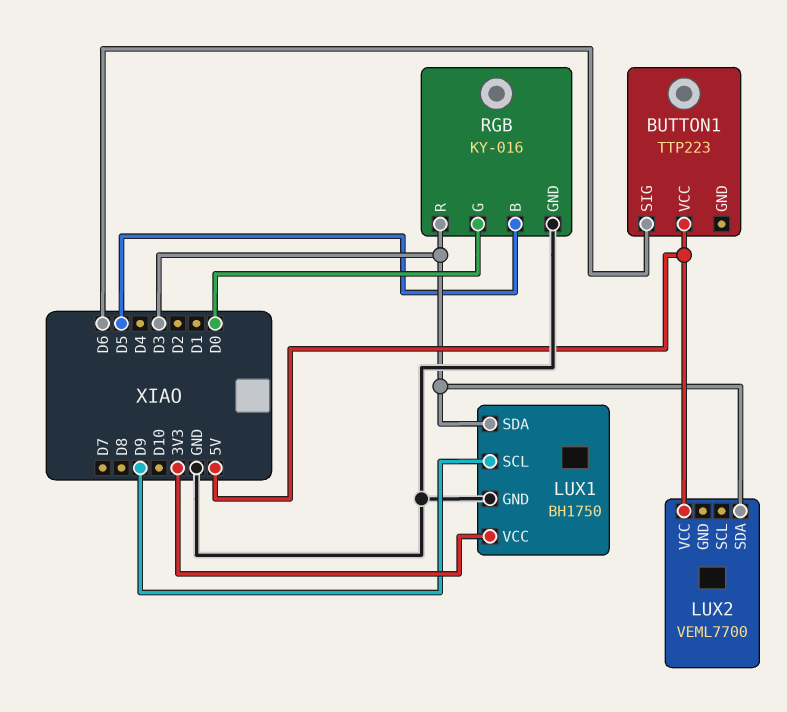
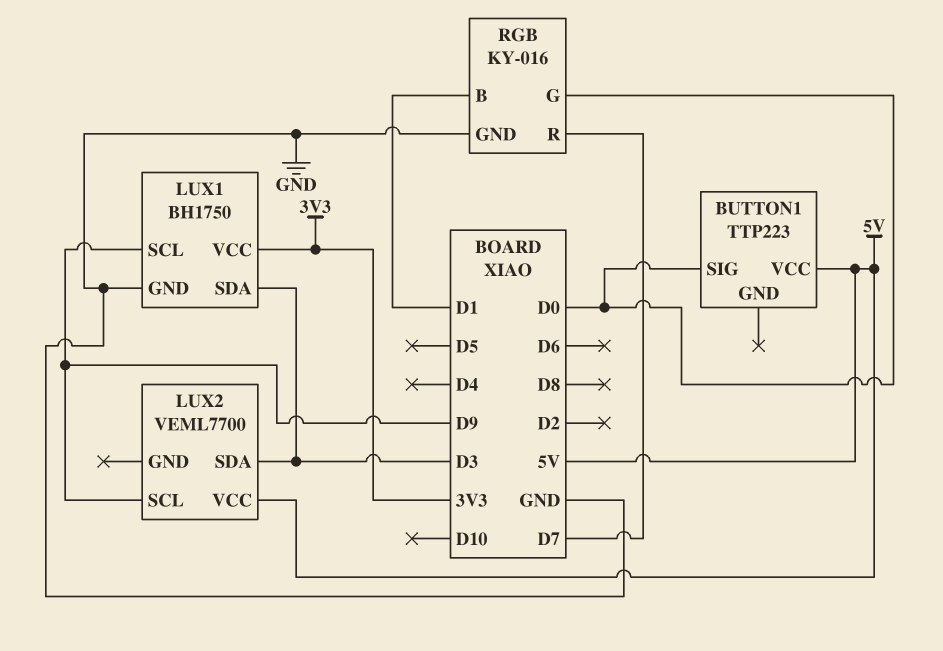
BUTTON1 pin SIG: D6 -> D0
LUX2 pin SCL: none -> D9
RGB pin B: D5 -> D1
RGB pin R: D3 -> D7

